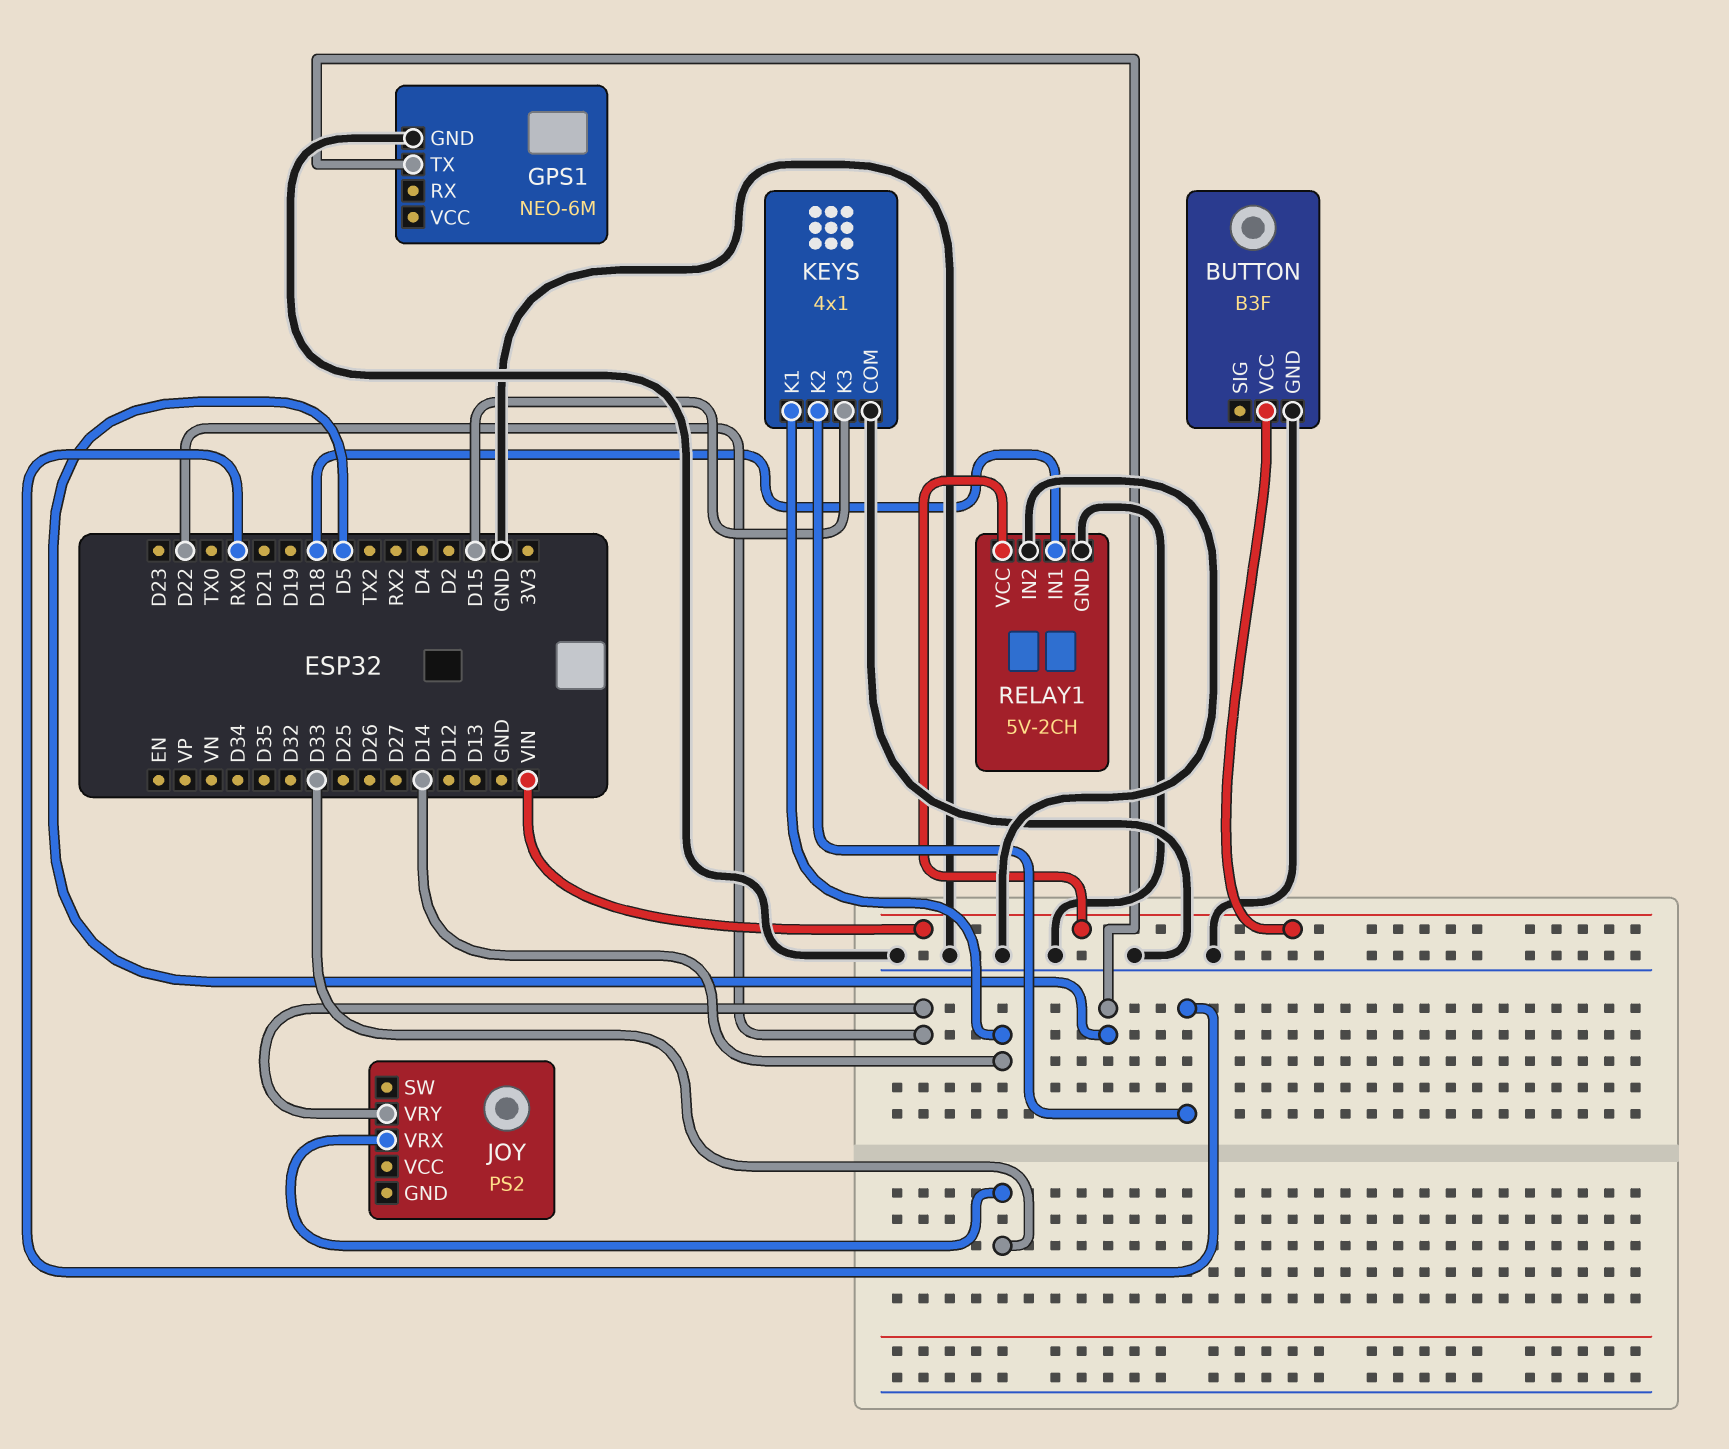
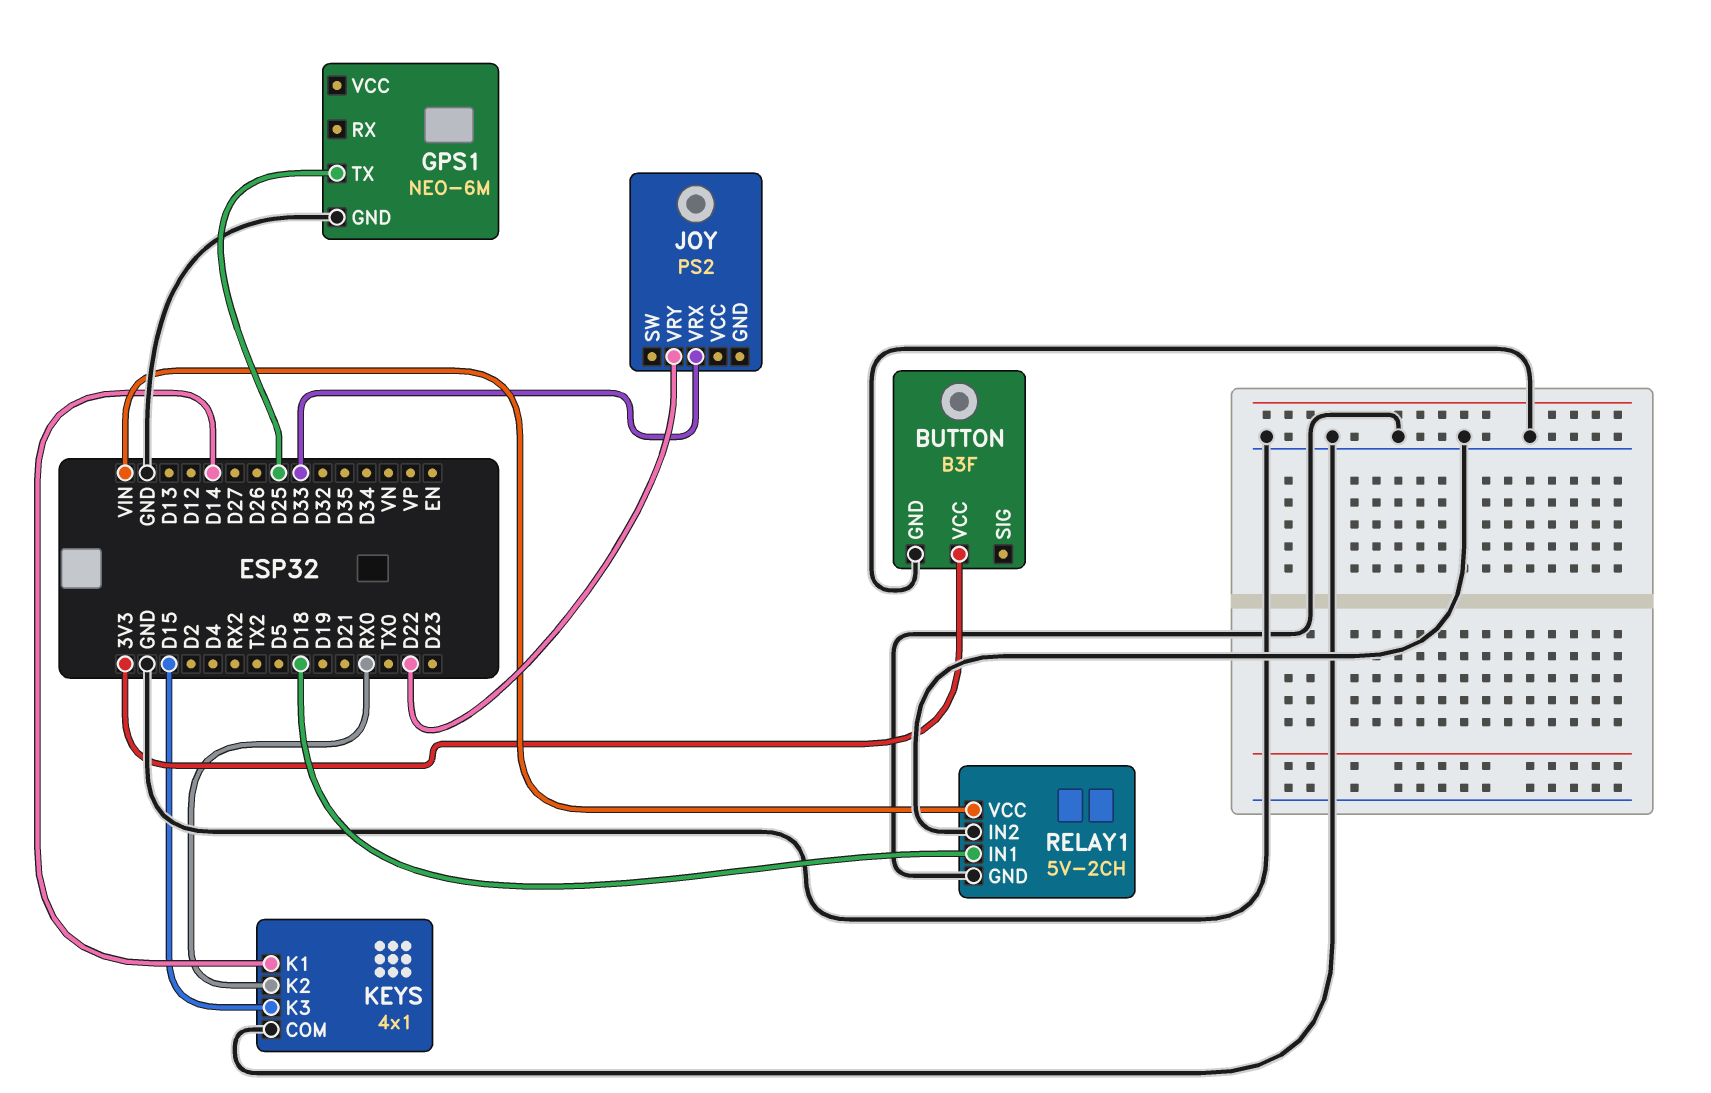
BUTTON pin VCC: VIN -> 3V3
GPS1 pin TX: D5 -> D25

